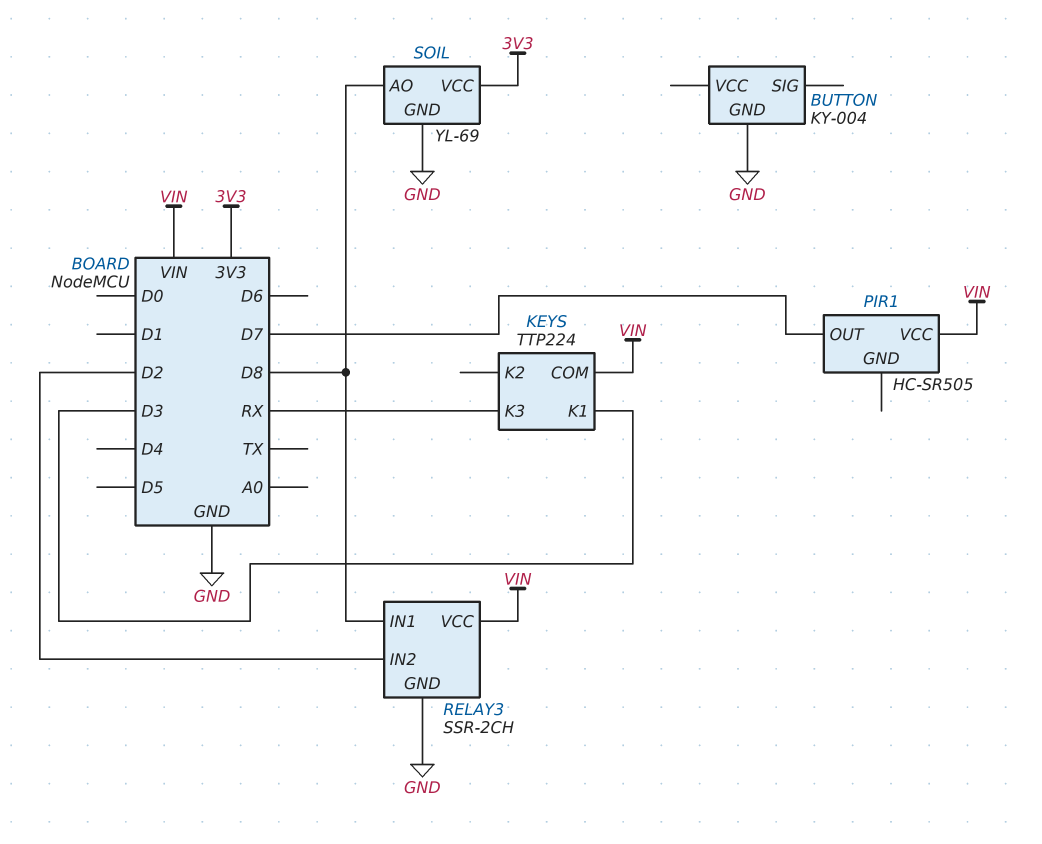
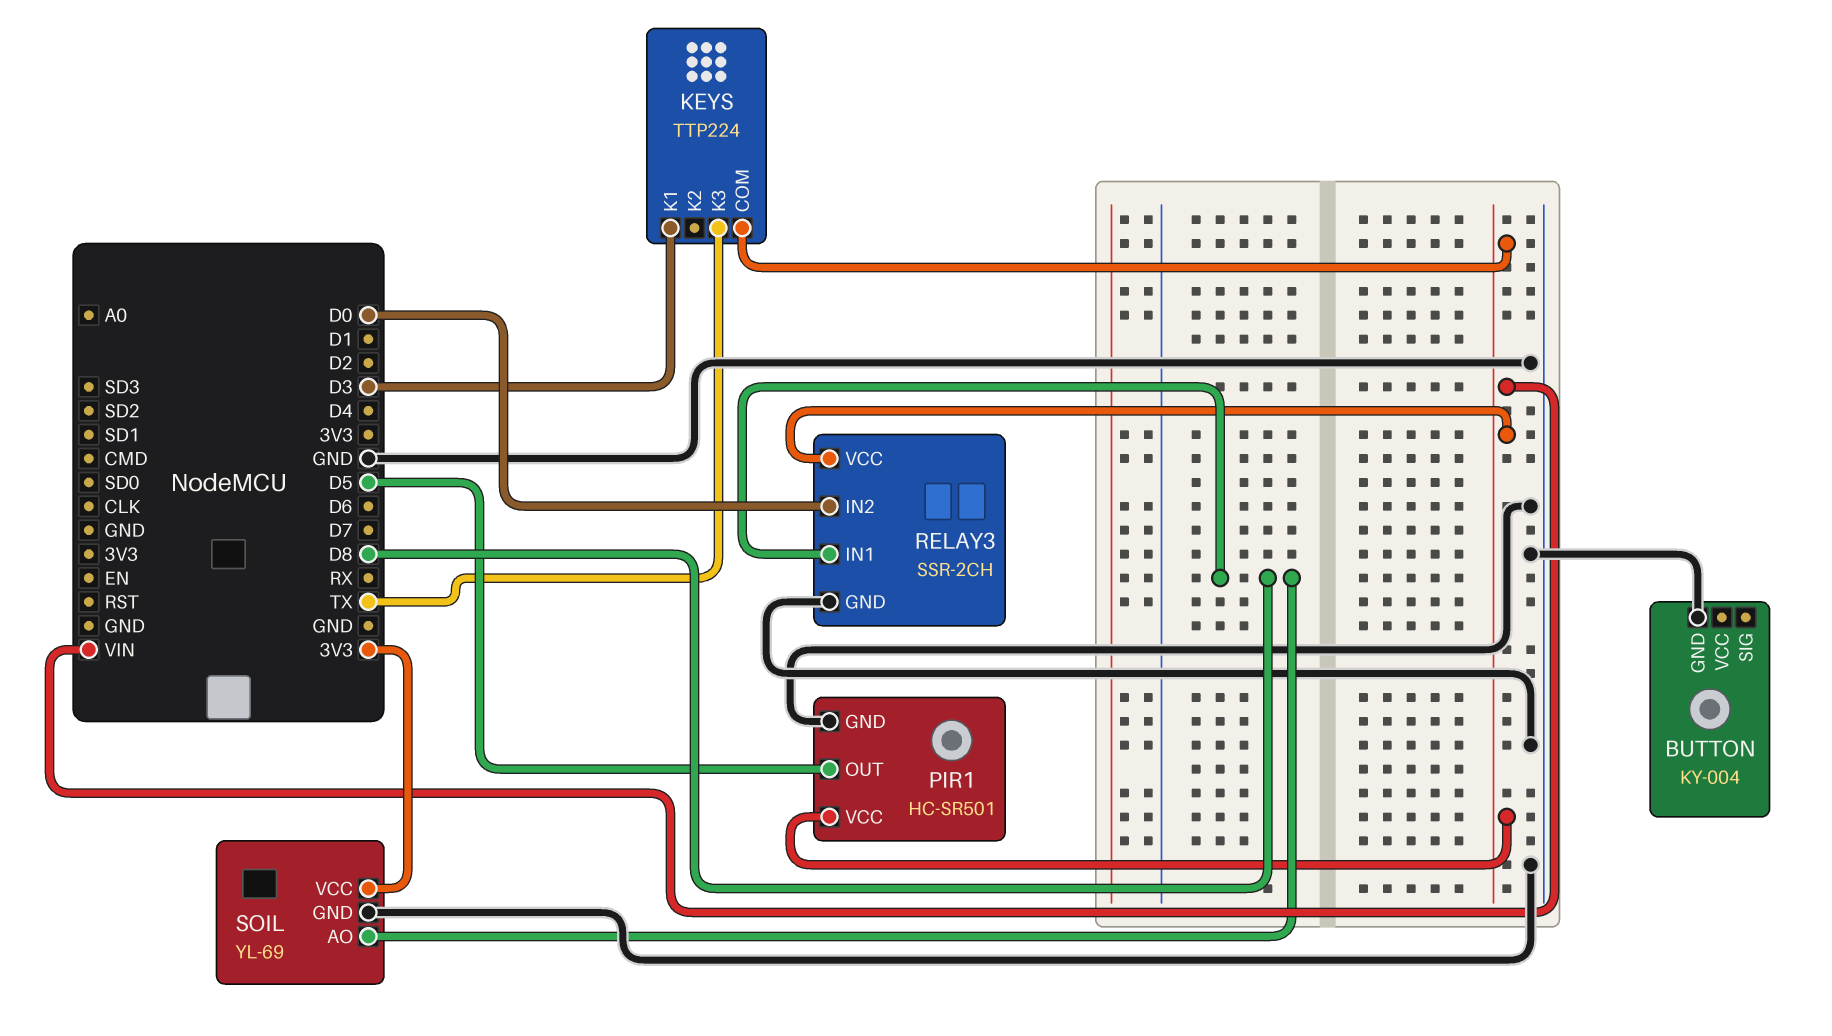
KEYS pin K3: RX -> TX
PIR1: HC-SR505 -> HC-SR501
PIR1 pin GND: none -> GND
PIR1 pin OUT: D7 -> D5
RELAY3 pin IN2: D2 -> D0

